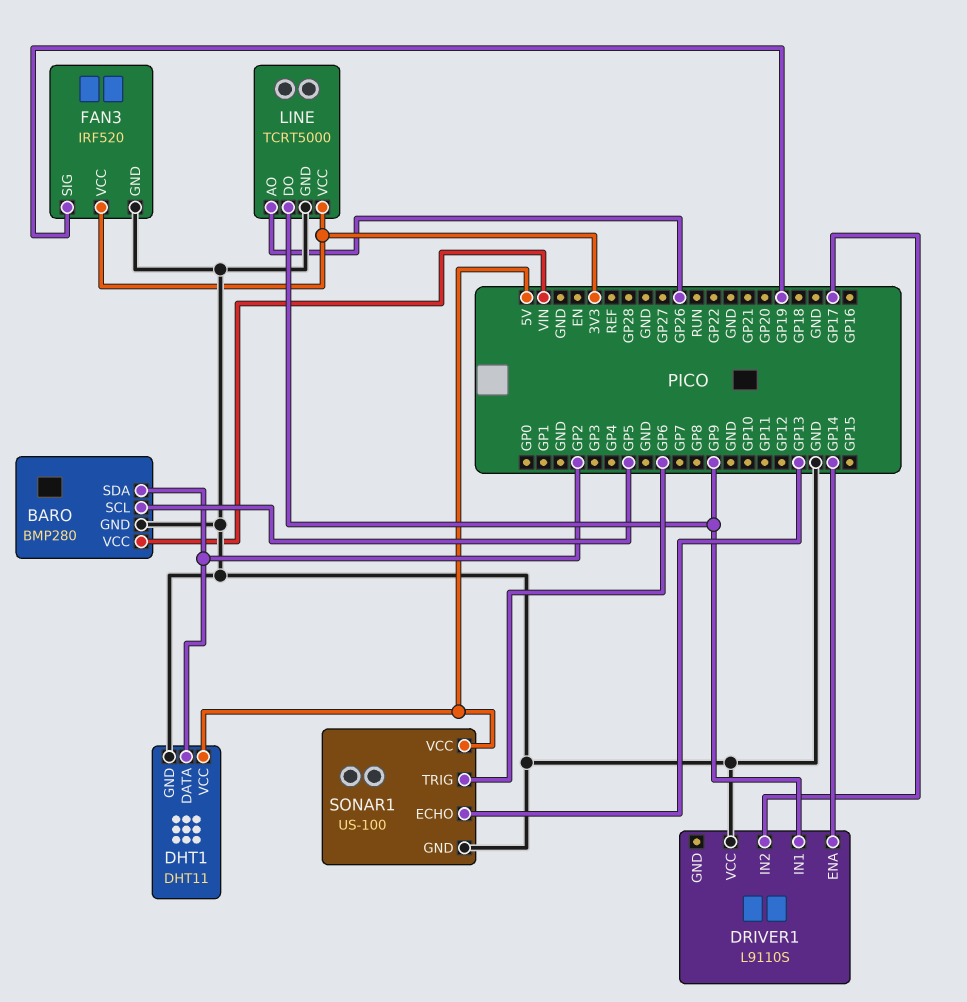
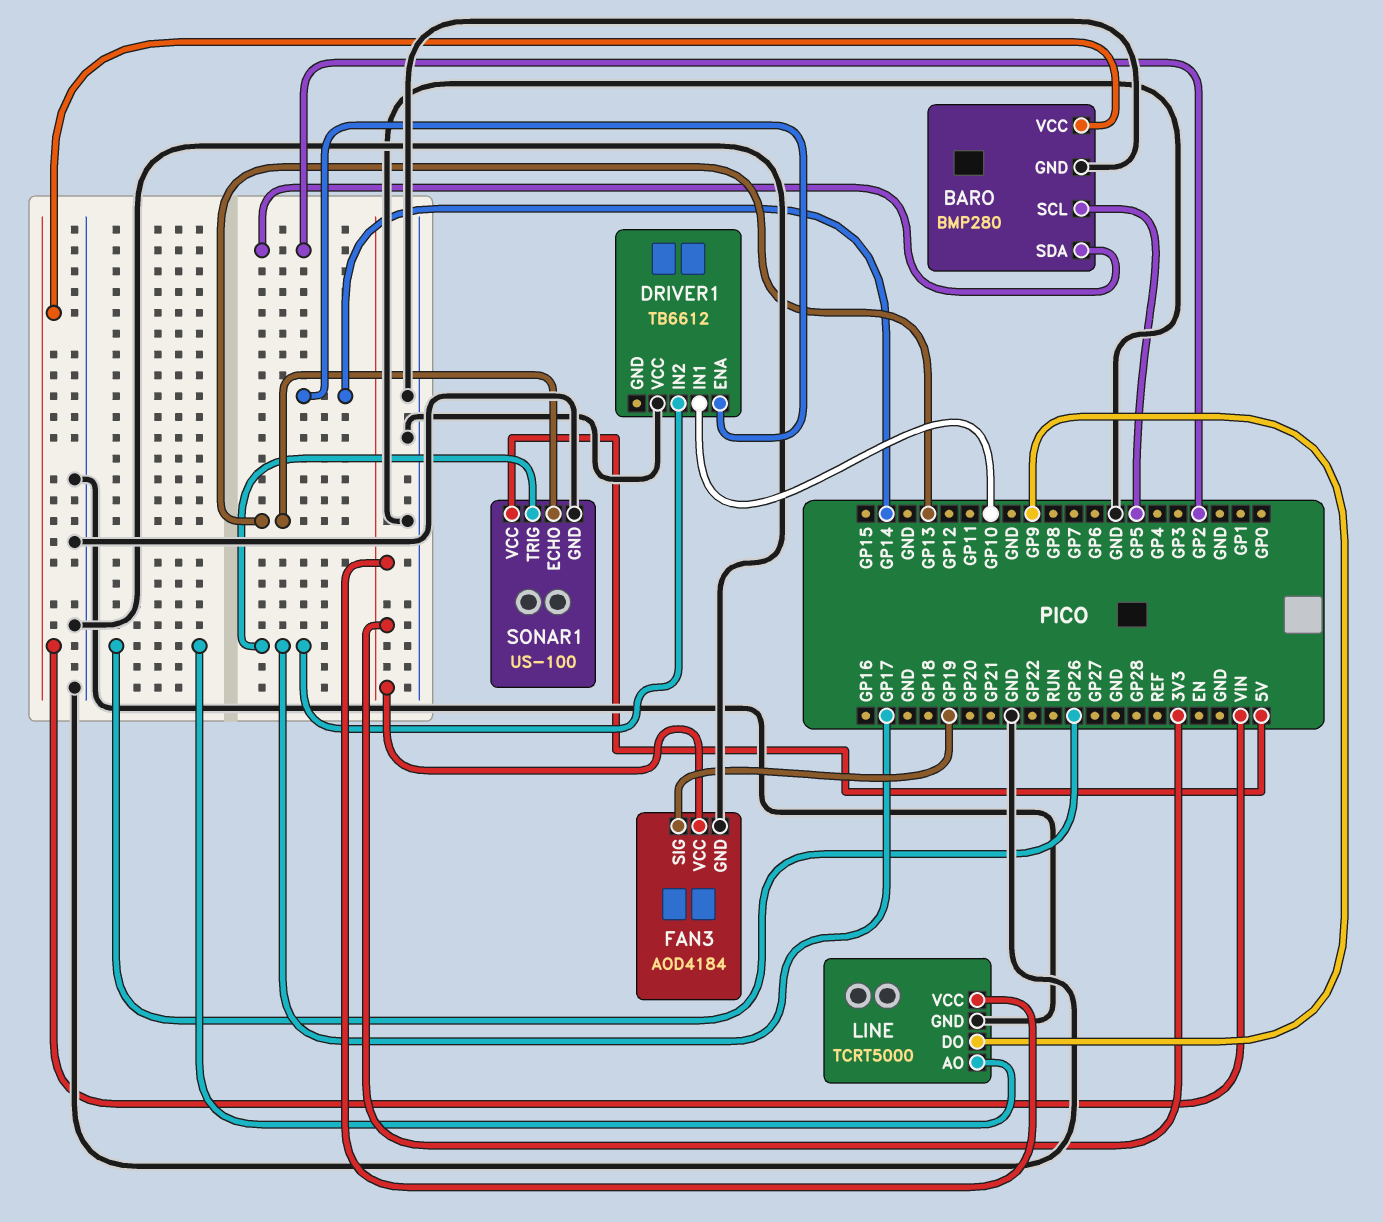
DHT1: DHT11 -> none
DHT1 pin DATA: GP2 -> none
DHT1 pin GND: GND -> none
DHT1 pin VCC: 5V -> none
DRIVER1: L9110S -> TB6612
DRIVER1 pin IN1: GP9 -> GP10
FAN3: IRF520 -> AOD4184
SONAR1 pin TRIG: GP6 -> GP17

